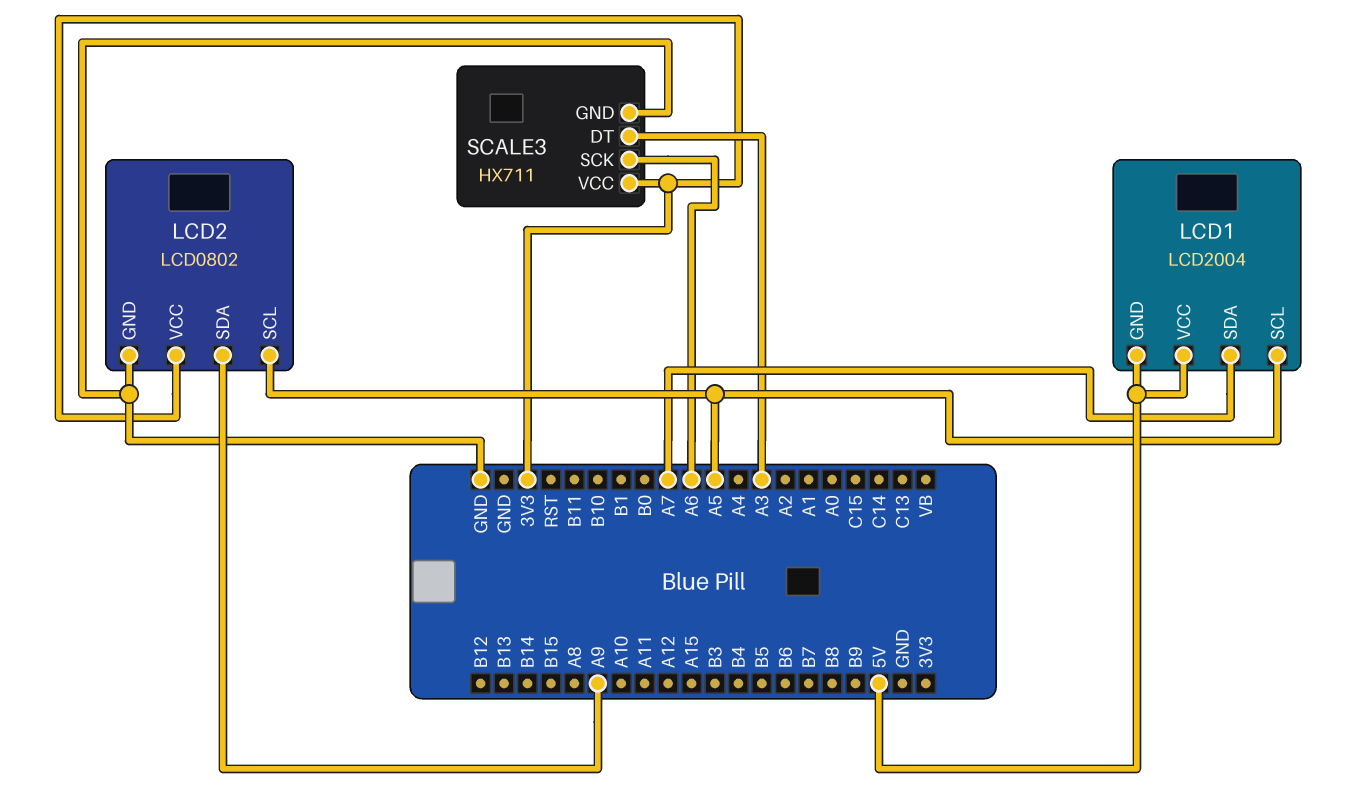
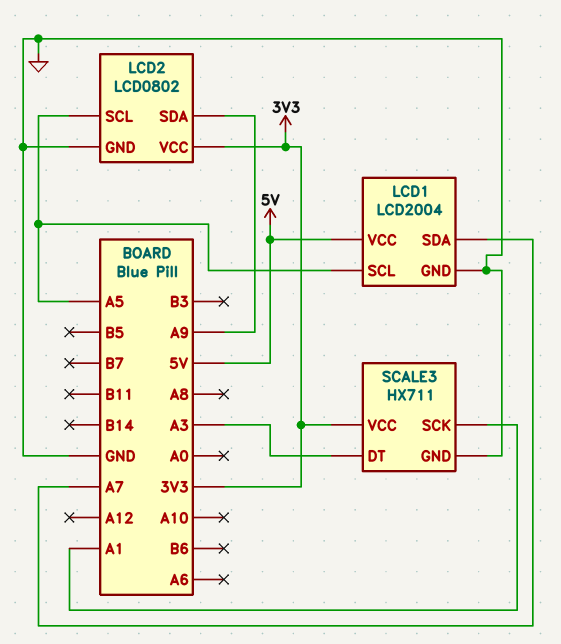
LCD1 pin GND: 5V -> GND
SCALE3 pin SCK: A6 -> A1

